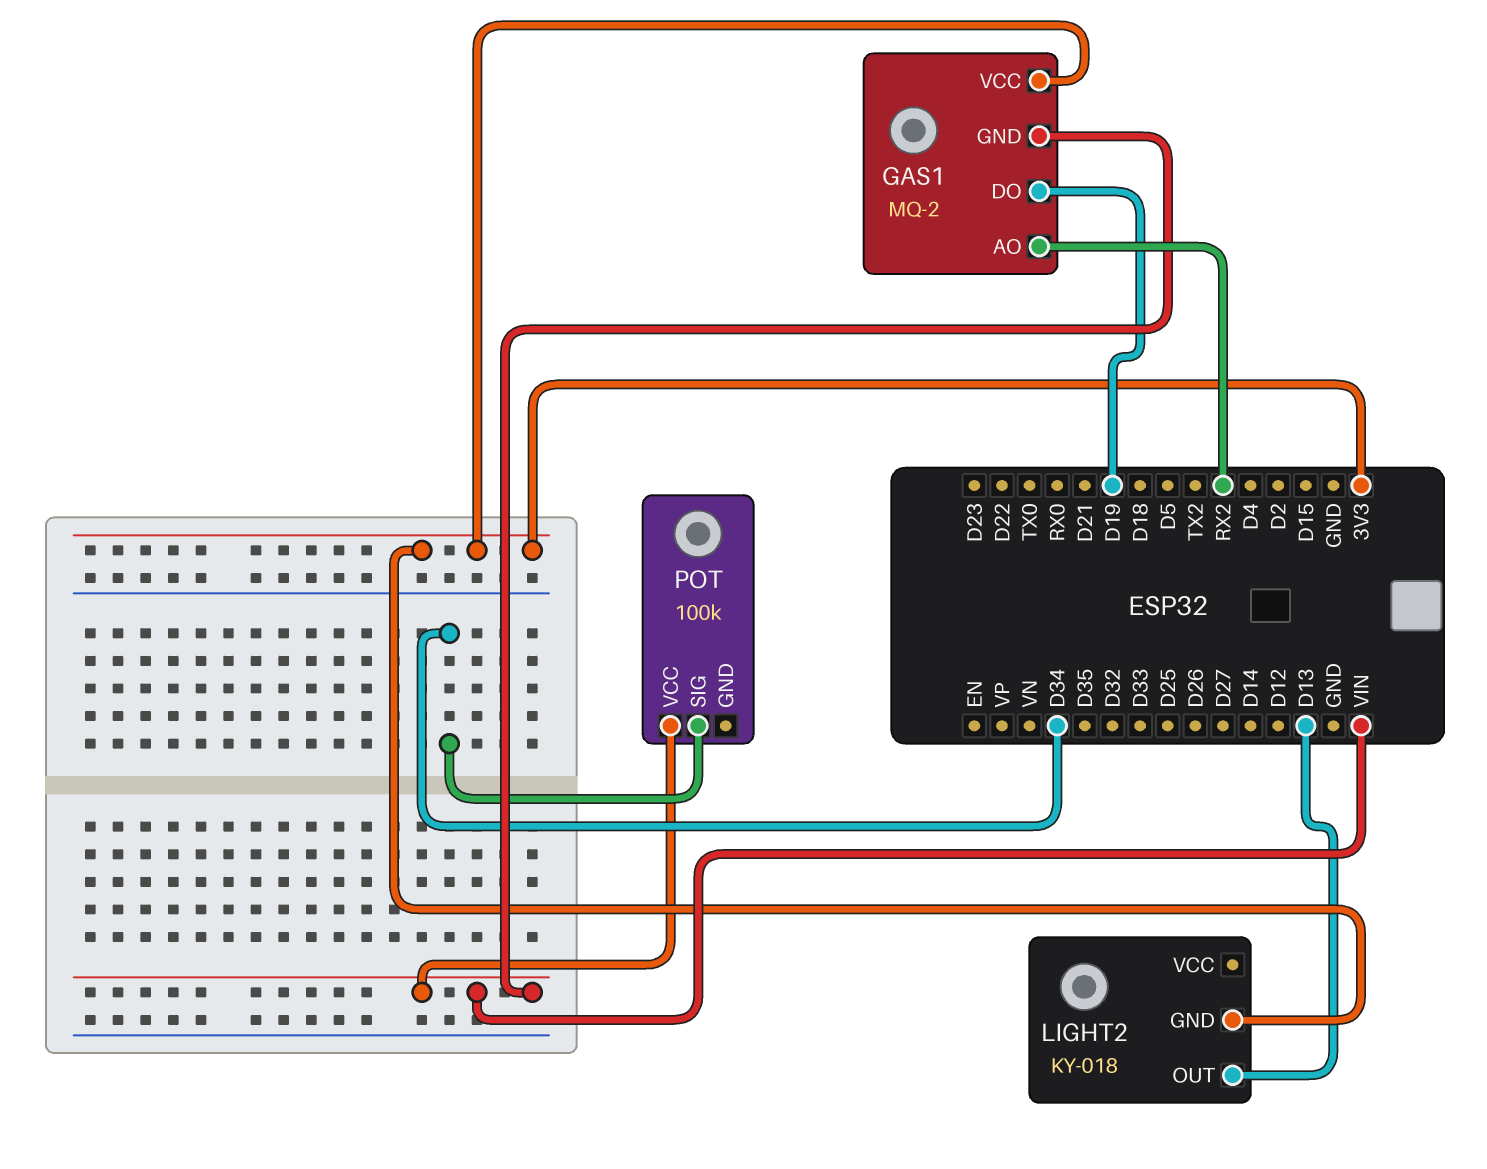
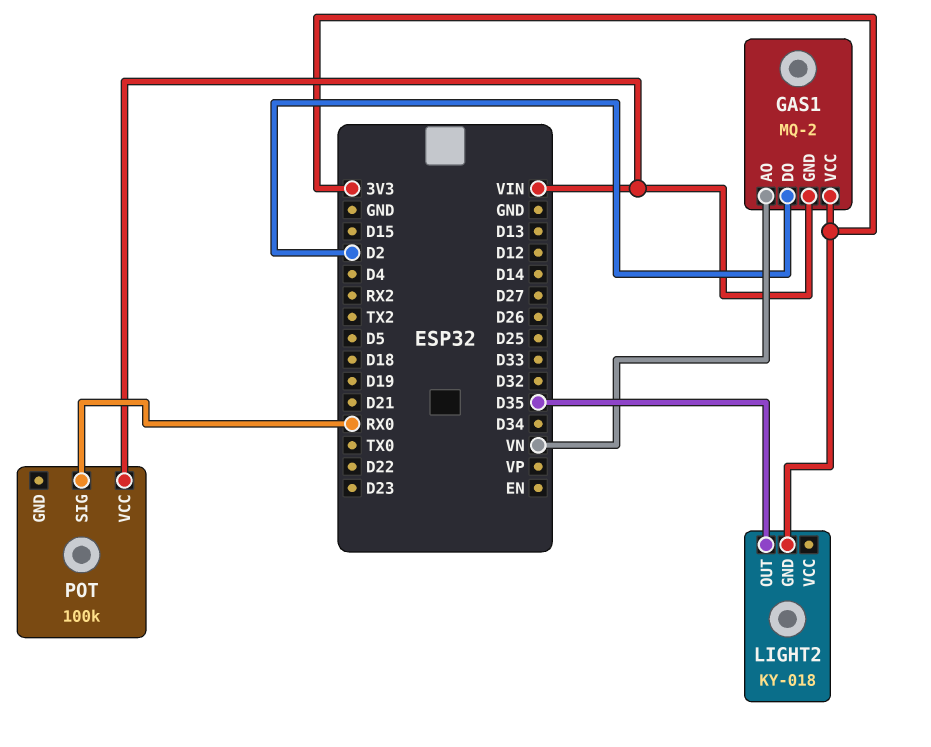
GAS1 pin AO: RX2 -> VN
GAS1 pin DO: D19 -> D2
LIGHT2 pin OUT: D13 -> D35
POT pin SIG: D34 -> RX0

